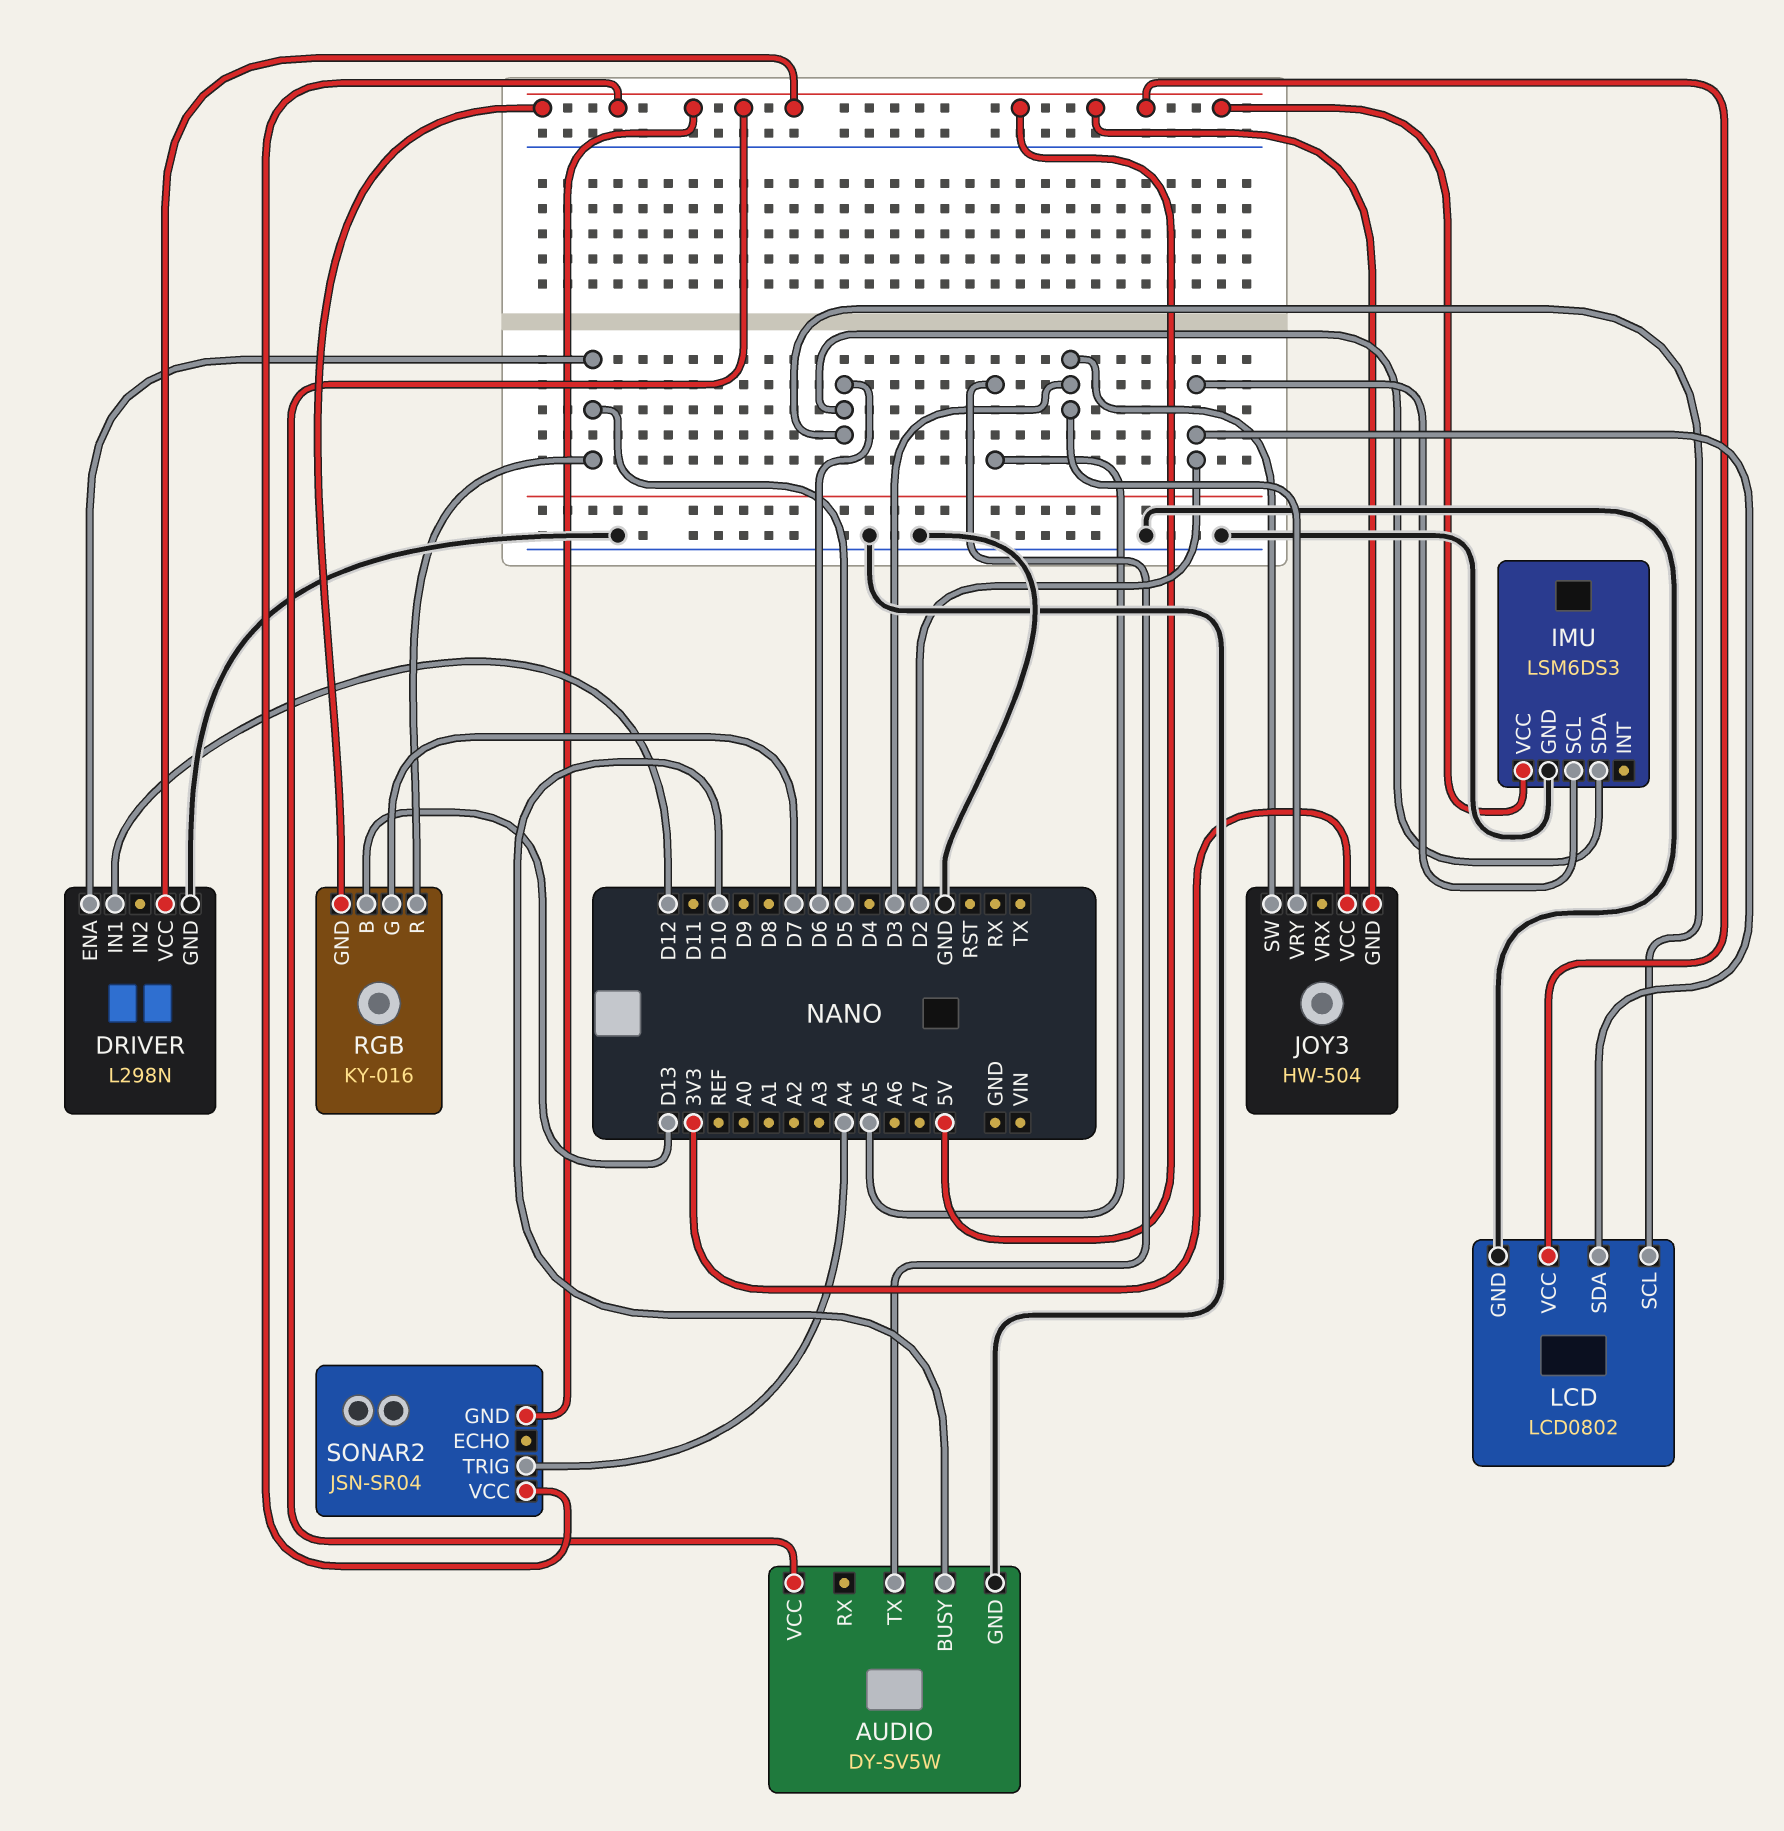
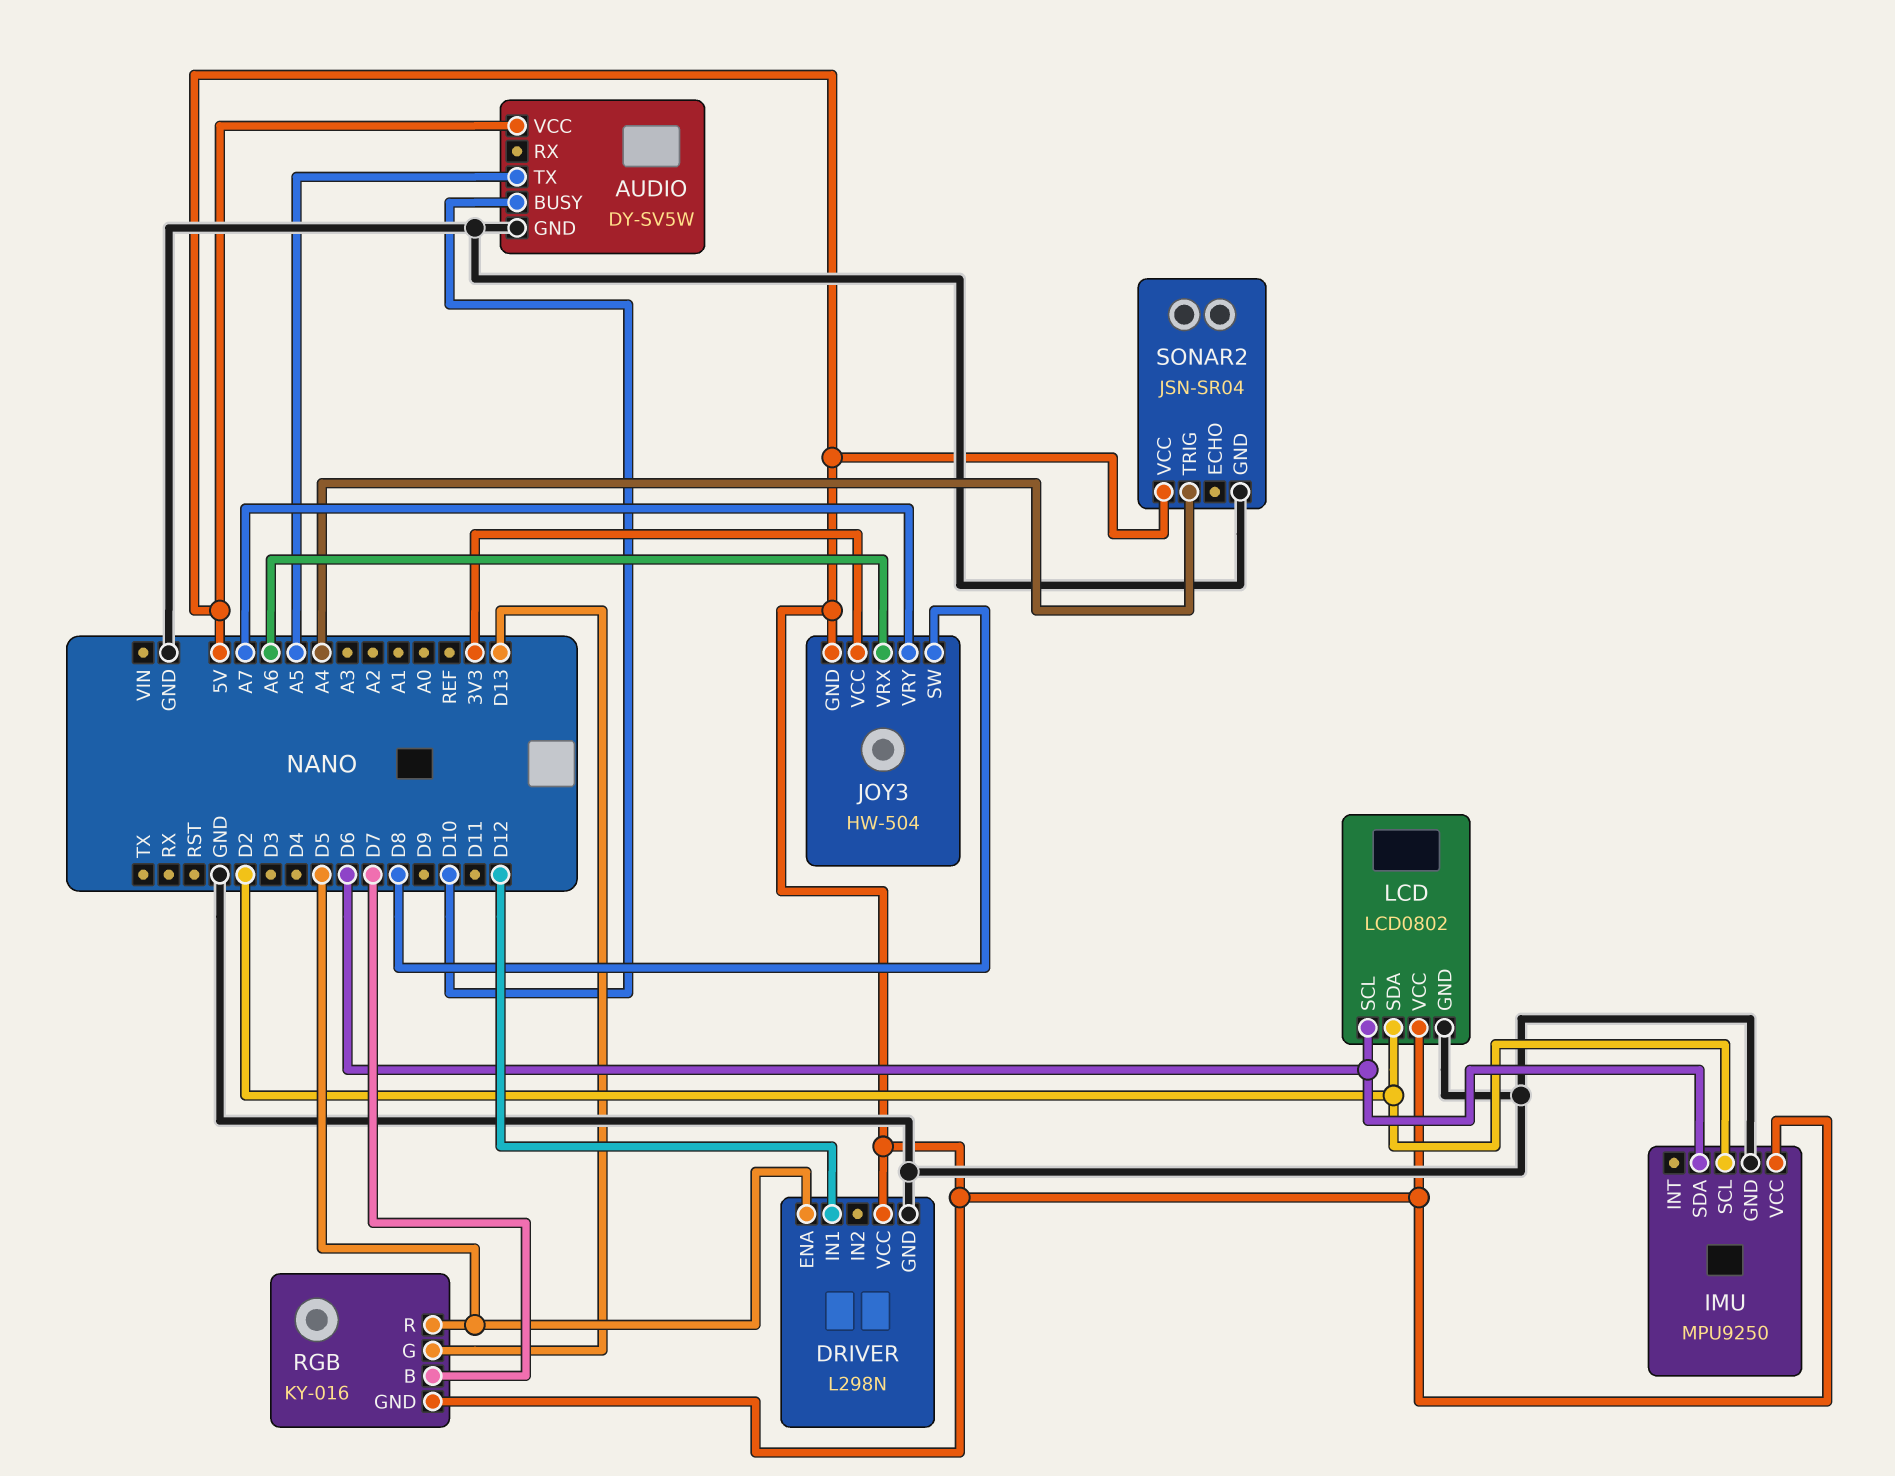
IMU: LSM6DS3 -> MPU9250
JOY3 pin SW: D3 -> D8
JOY3 pin VRX: none -> A6
JOY3 pin VRY: D3 -> A7
RGB pin B: D13 -> D7
RGB pin G: D7 -> D13
SONAR2 pin GND: 5V -> GND

